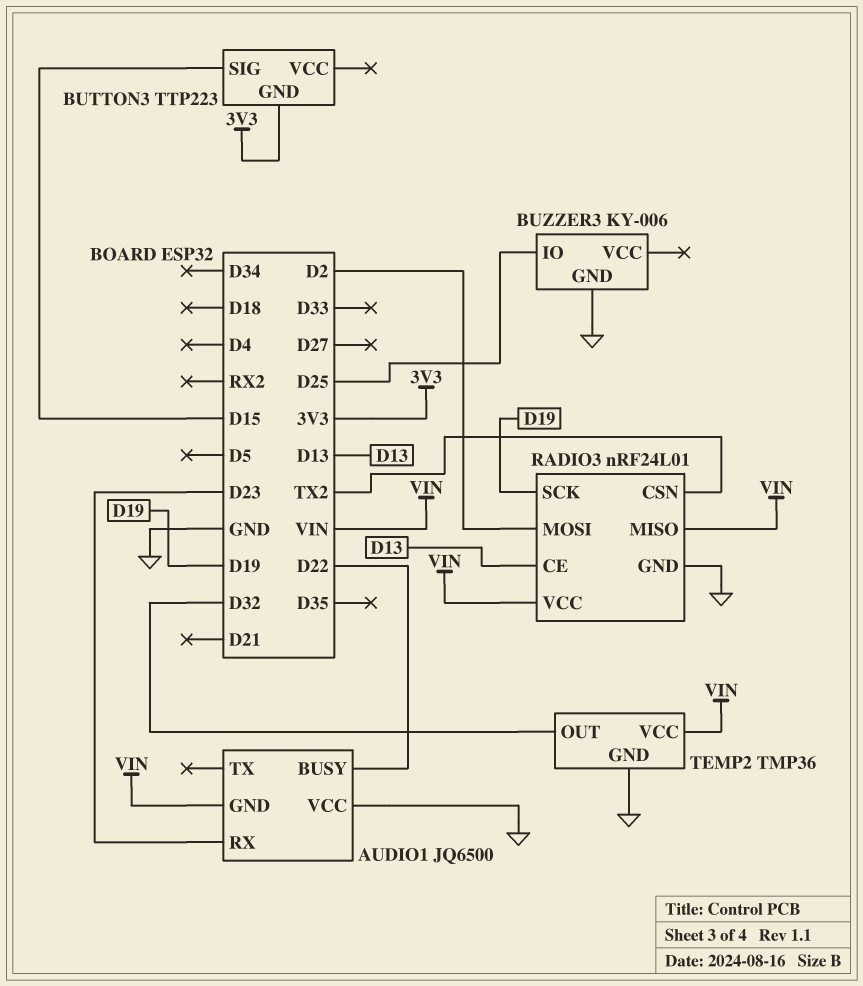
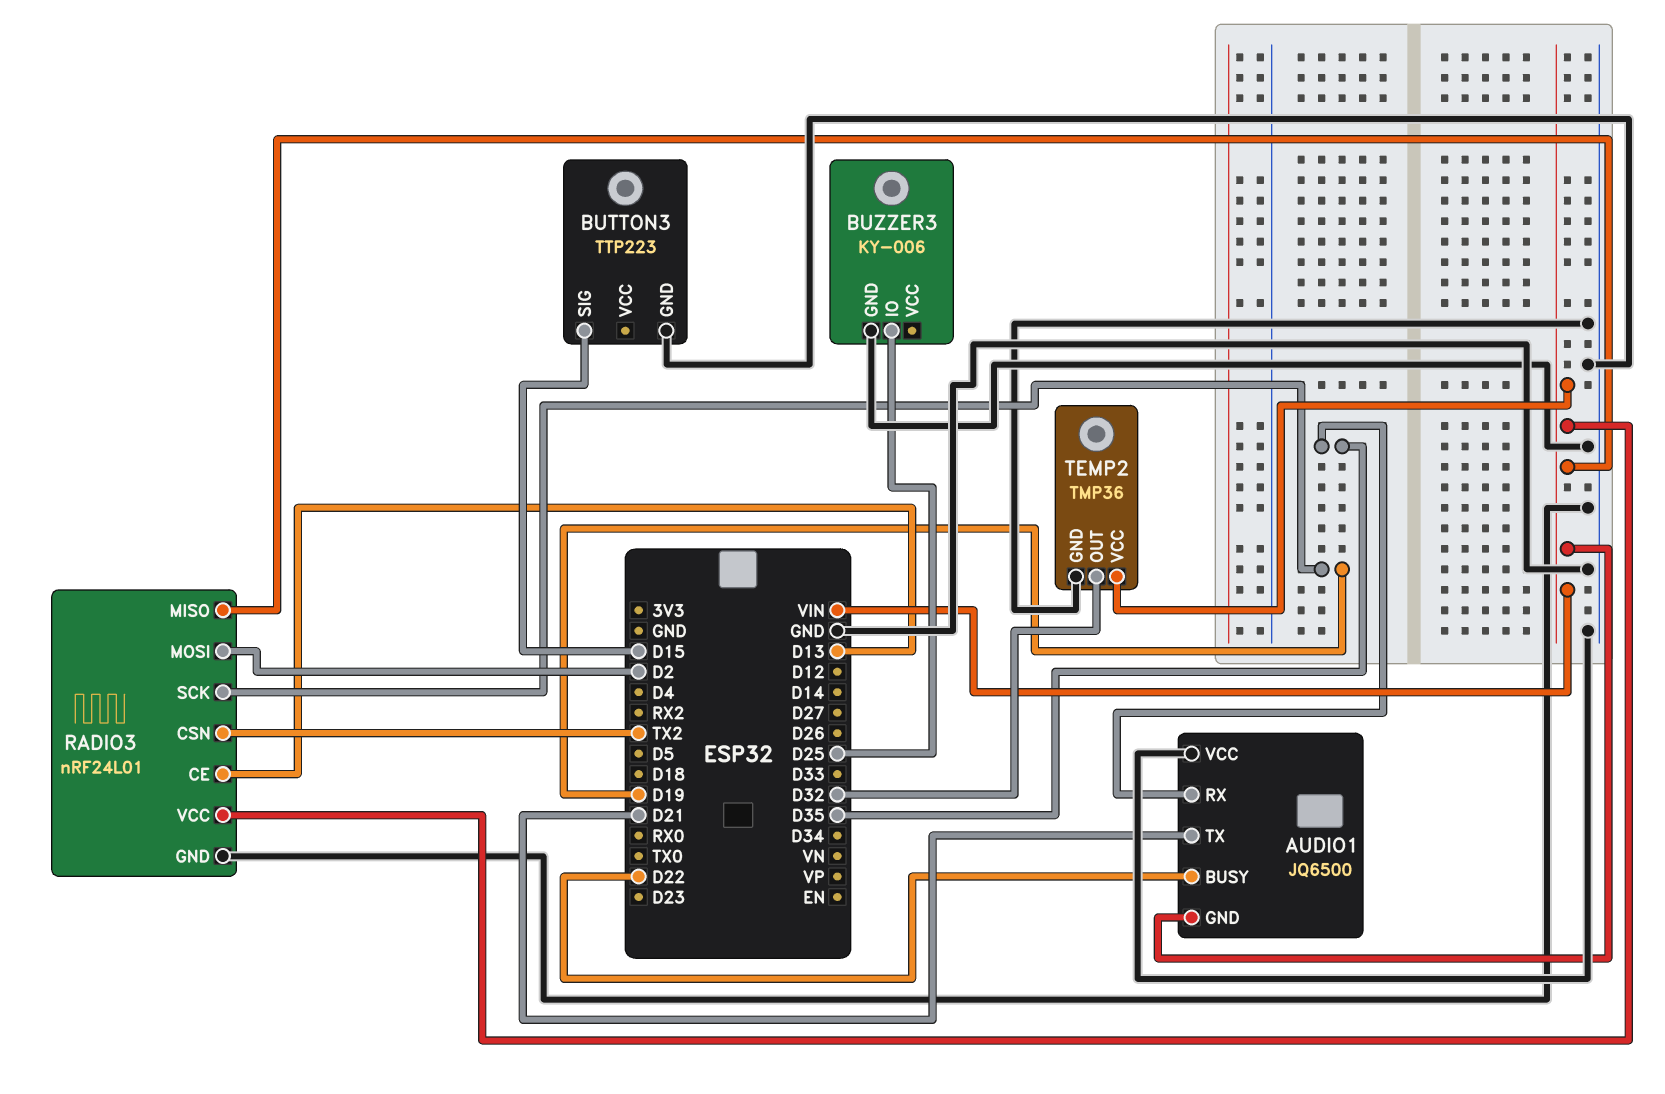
AUDIO1 pin RX: D23 -> D35
AUDIO1 pin TX: none -> D21
BUTTON3 pin GND: 3V3 -> GND

